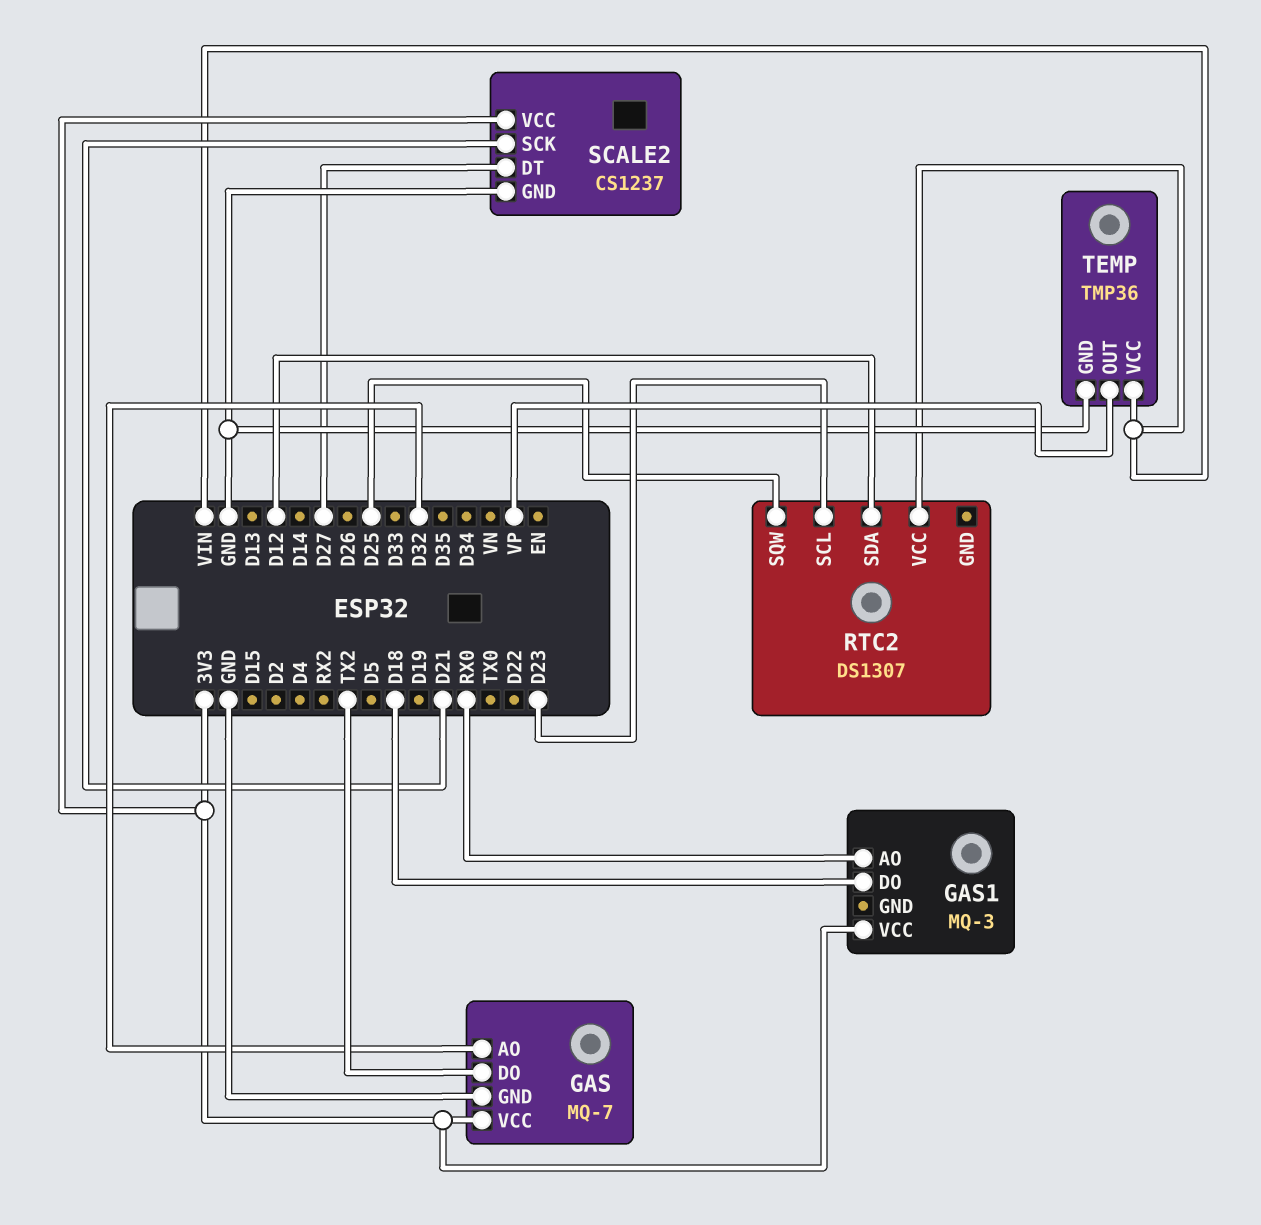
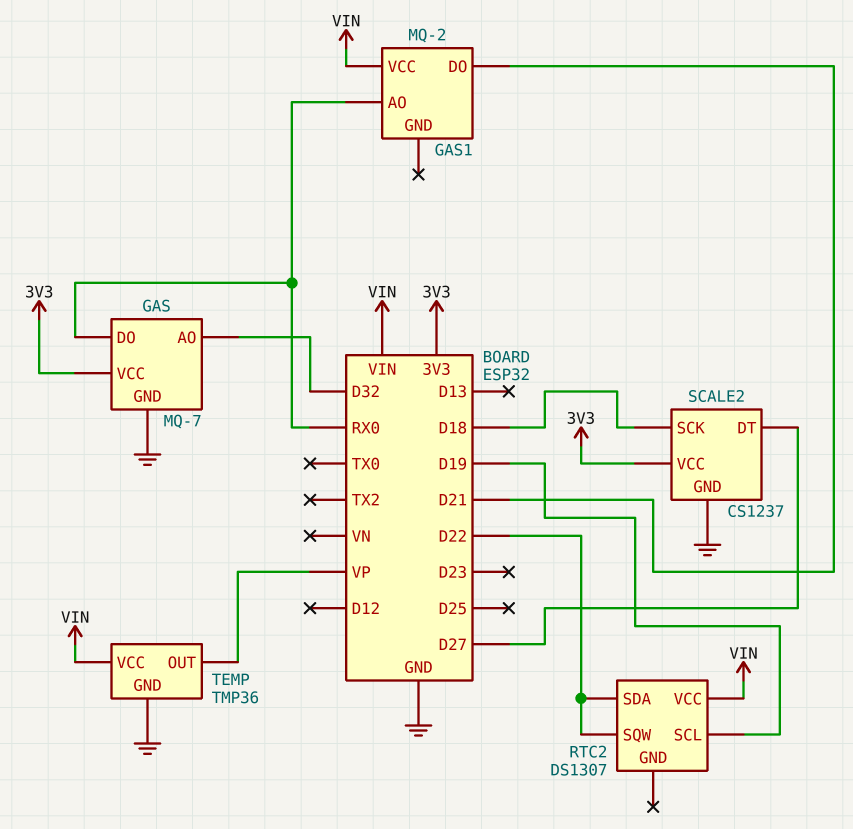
GAS pin DO: TX2 -> RX0
GAS1: MQ-3 -> MQ-2
GAS1 pin DO: D18 -> D21
GAS1 pin VCC: 3V3 -> VIN
RTC2 pin SCL: D23 -> D19
RTC2 pin SDA: D12 -> D22
RTC2 pin SQW: D25 -> D22
SCALE2 pin SCK: D21 -> D18

